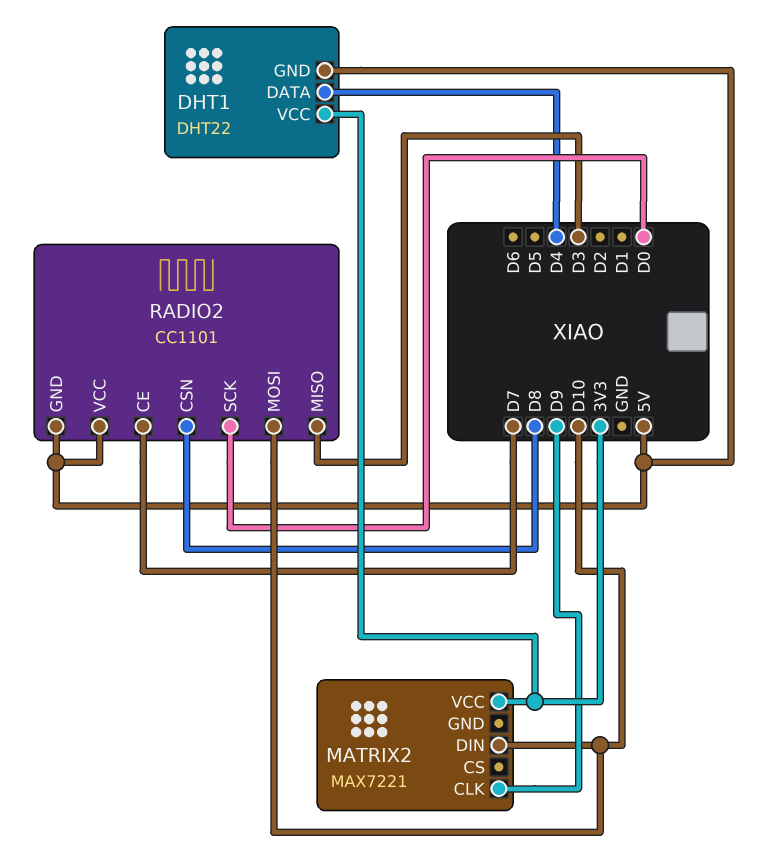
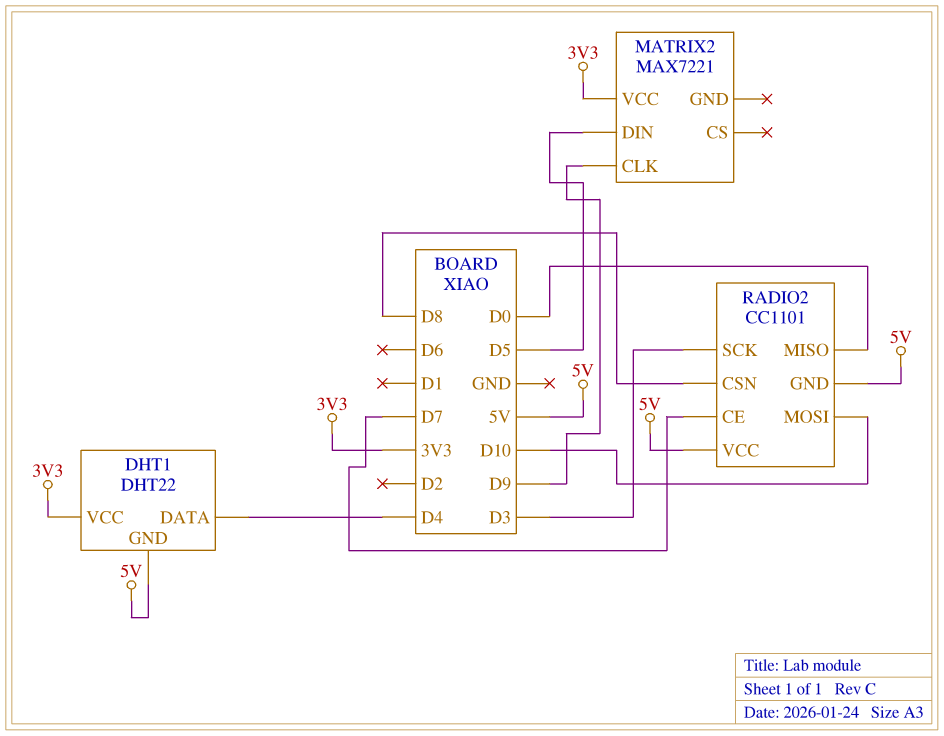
MATRIX2 pin DIN: D10 -> D5
RADIO2 pin MISO: D3 -> D0
RADIO2 pin SCK: D0 -> D3

